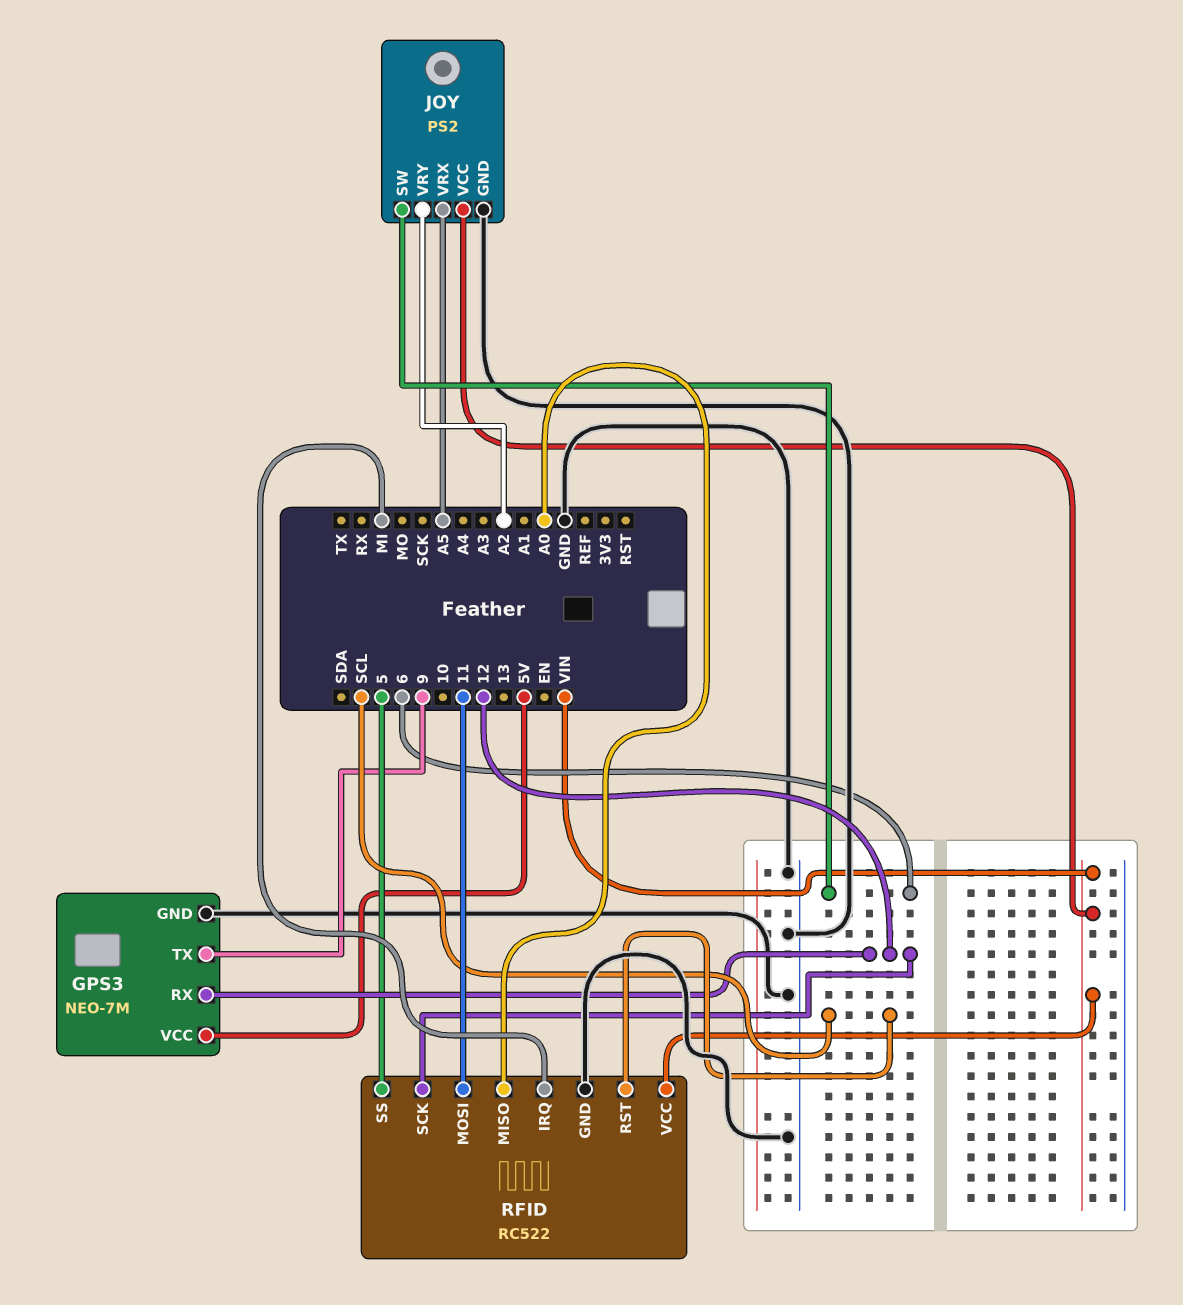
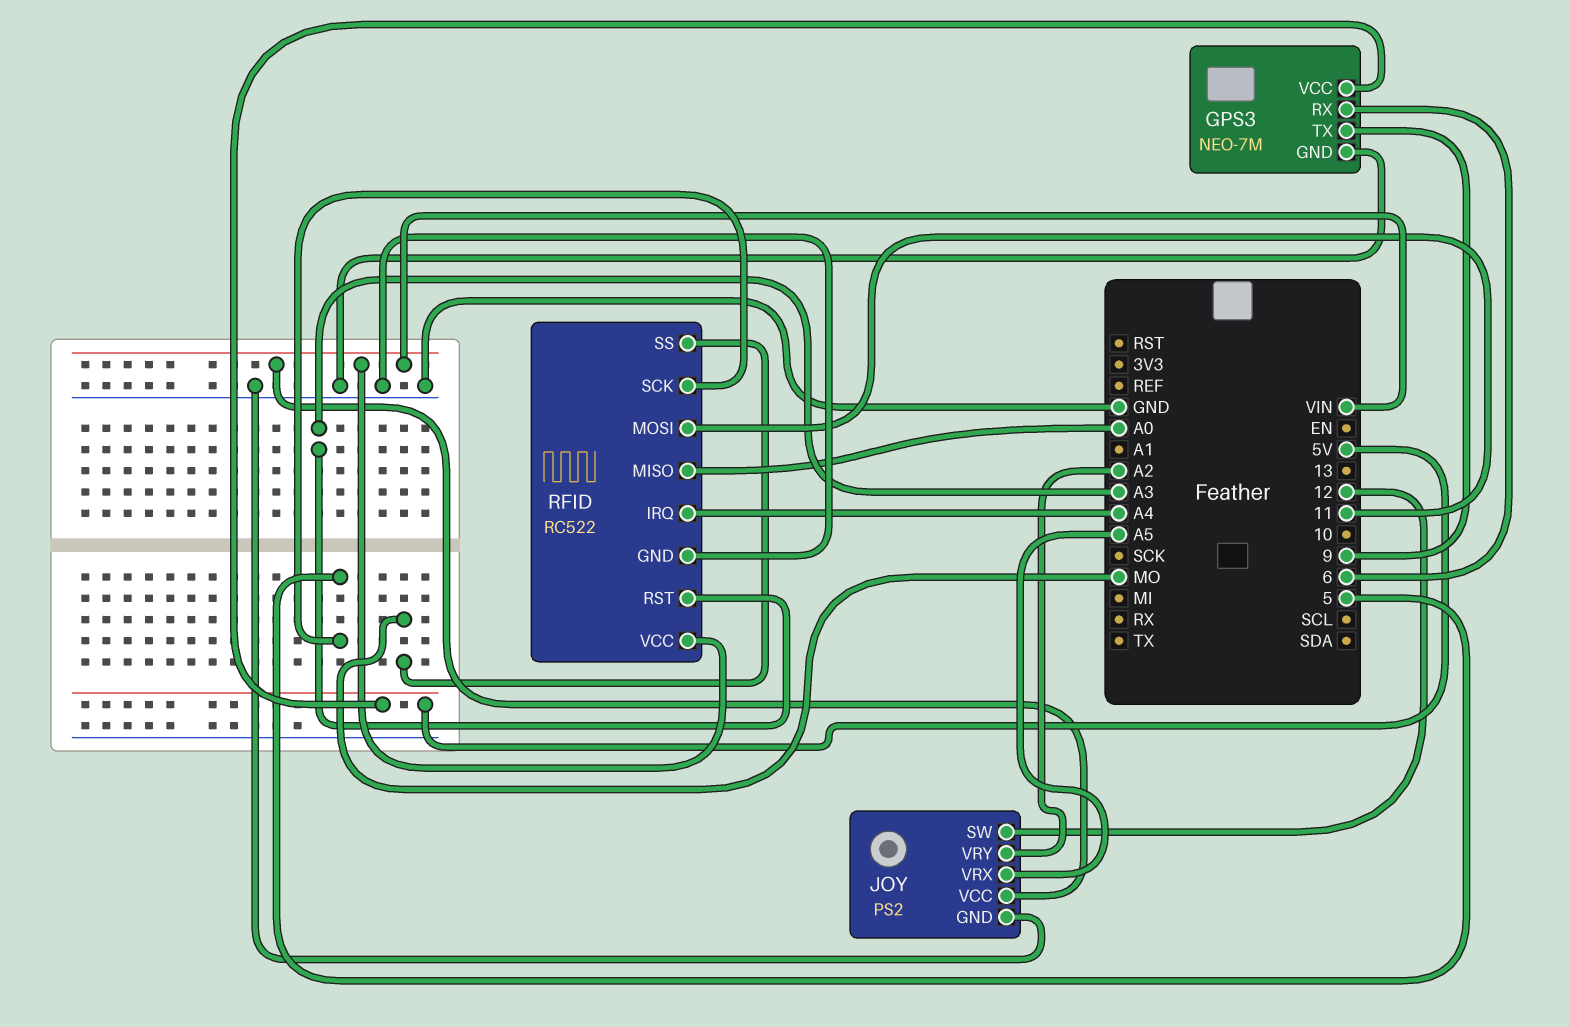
GPS3 pin RX: 12 -> 6
JOY pin SW: 6 -> 12
RFID pin IRQ: MI -> A4
RFID pin RST: SCL -> A3
RFID pin SCK: 12 -> 5
RFID pin SS: 5 -> MO

